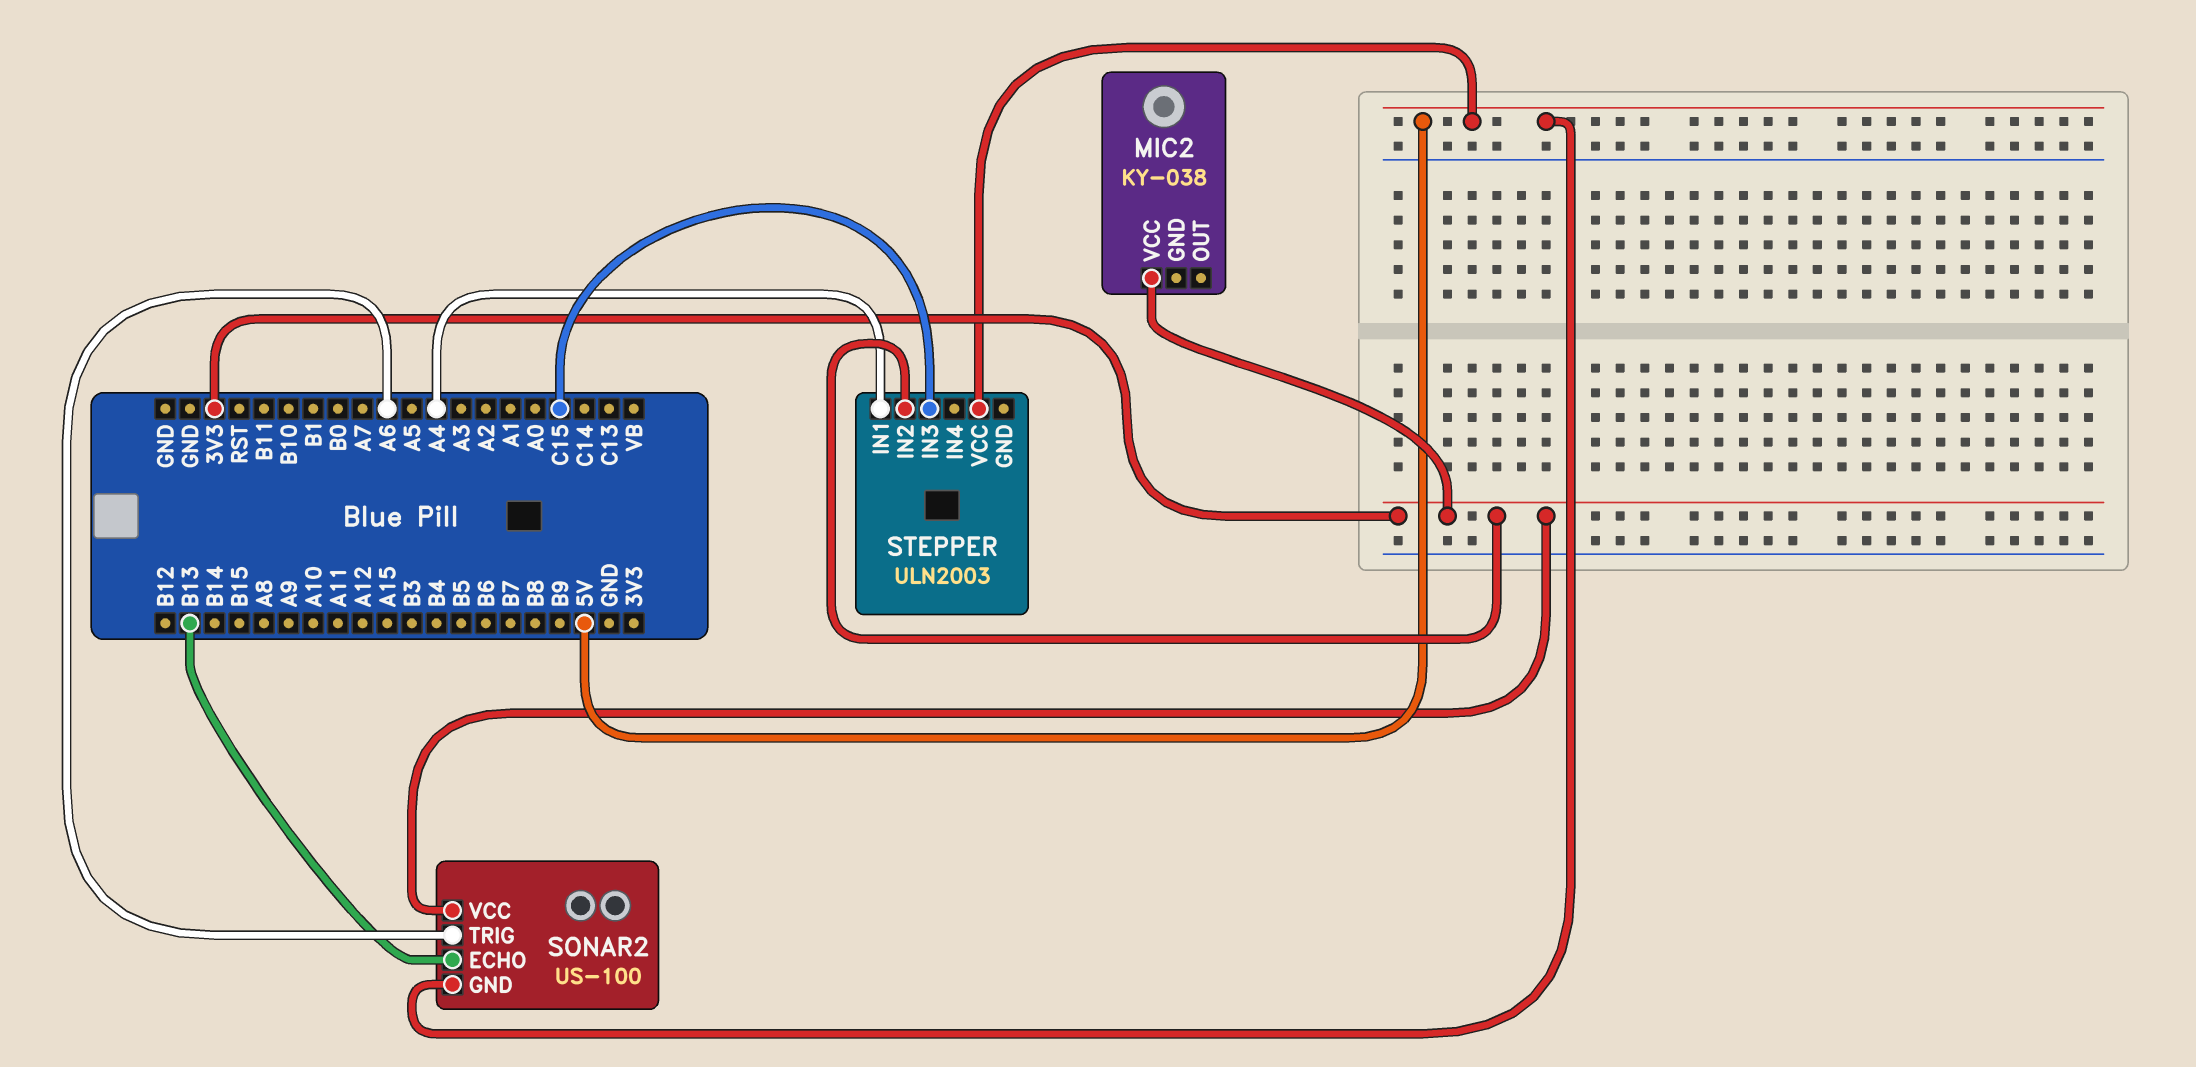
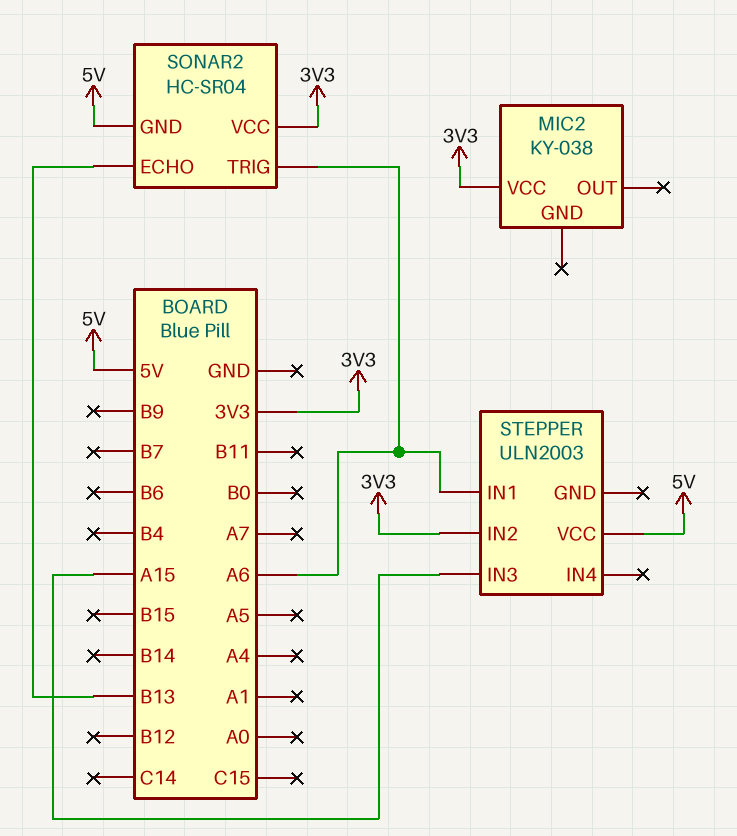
SONAR2: US-100 -> HC-SR04
STEPPER pin IN1: A4 -> A6
STEPPER pin IN3: C15 -> A15

